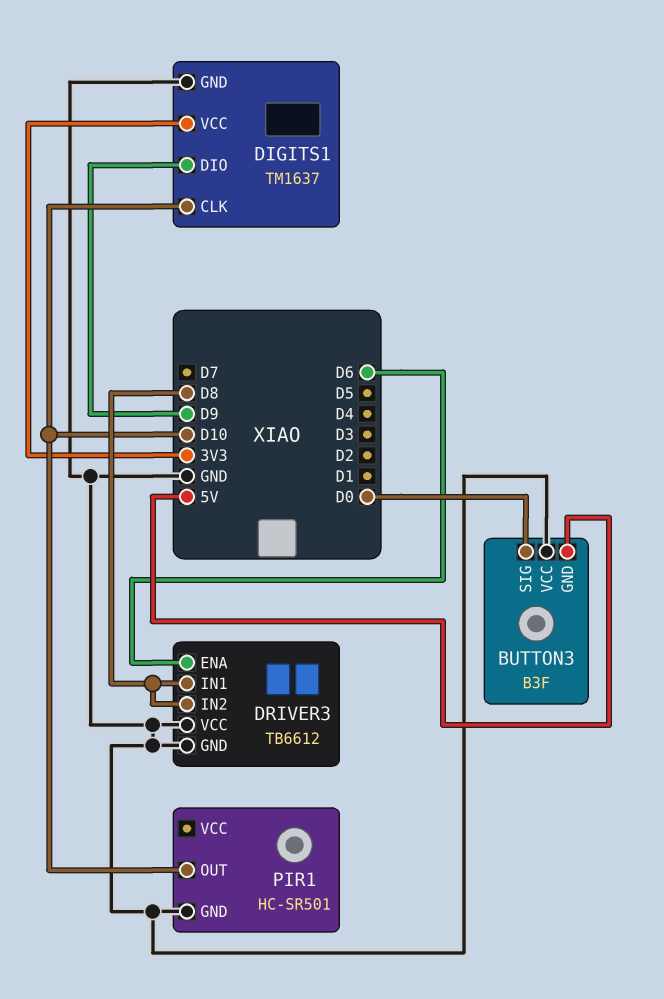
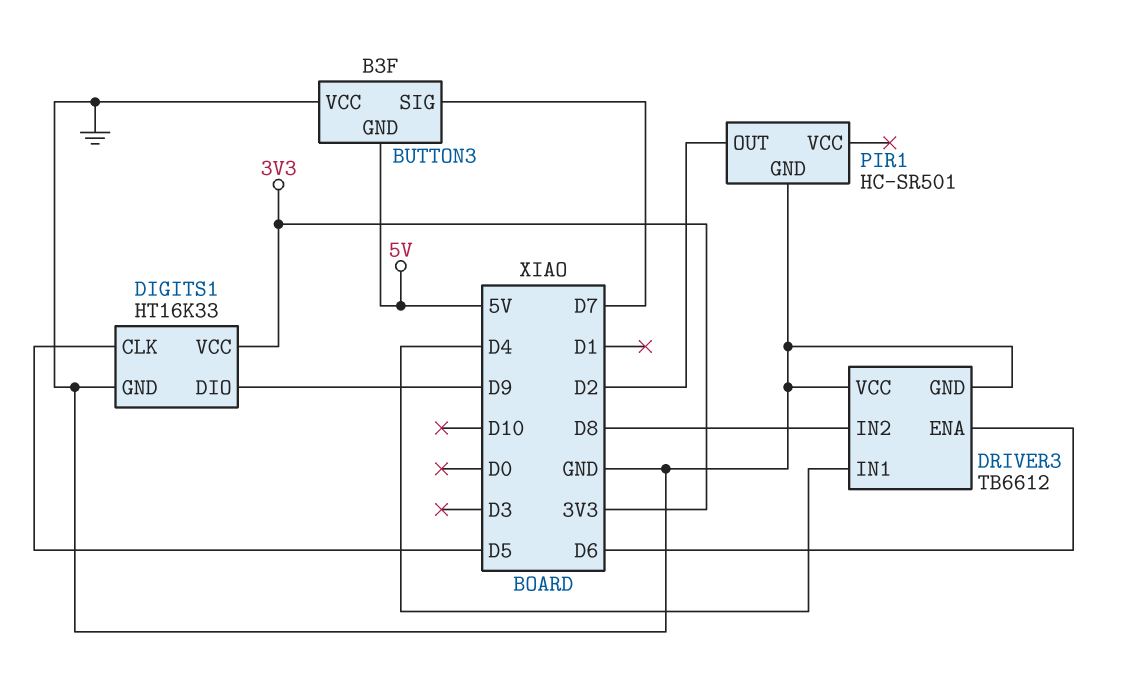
BUTTON3 pin SIG: D0 -> D7
DIGITS1: TM1637 -> HT16K33
DIGITS1 pin CLK: D10 -> D5
DRIVER3 pin IN1: D8 -> D4
PIR1 pin OUT: D10 -> D2

